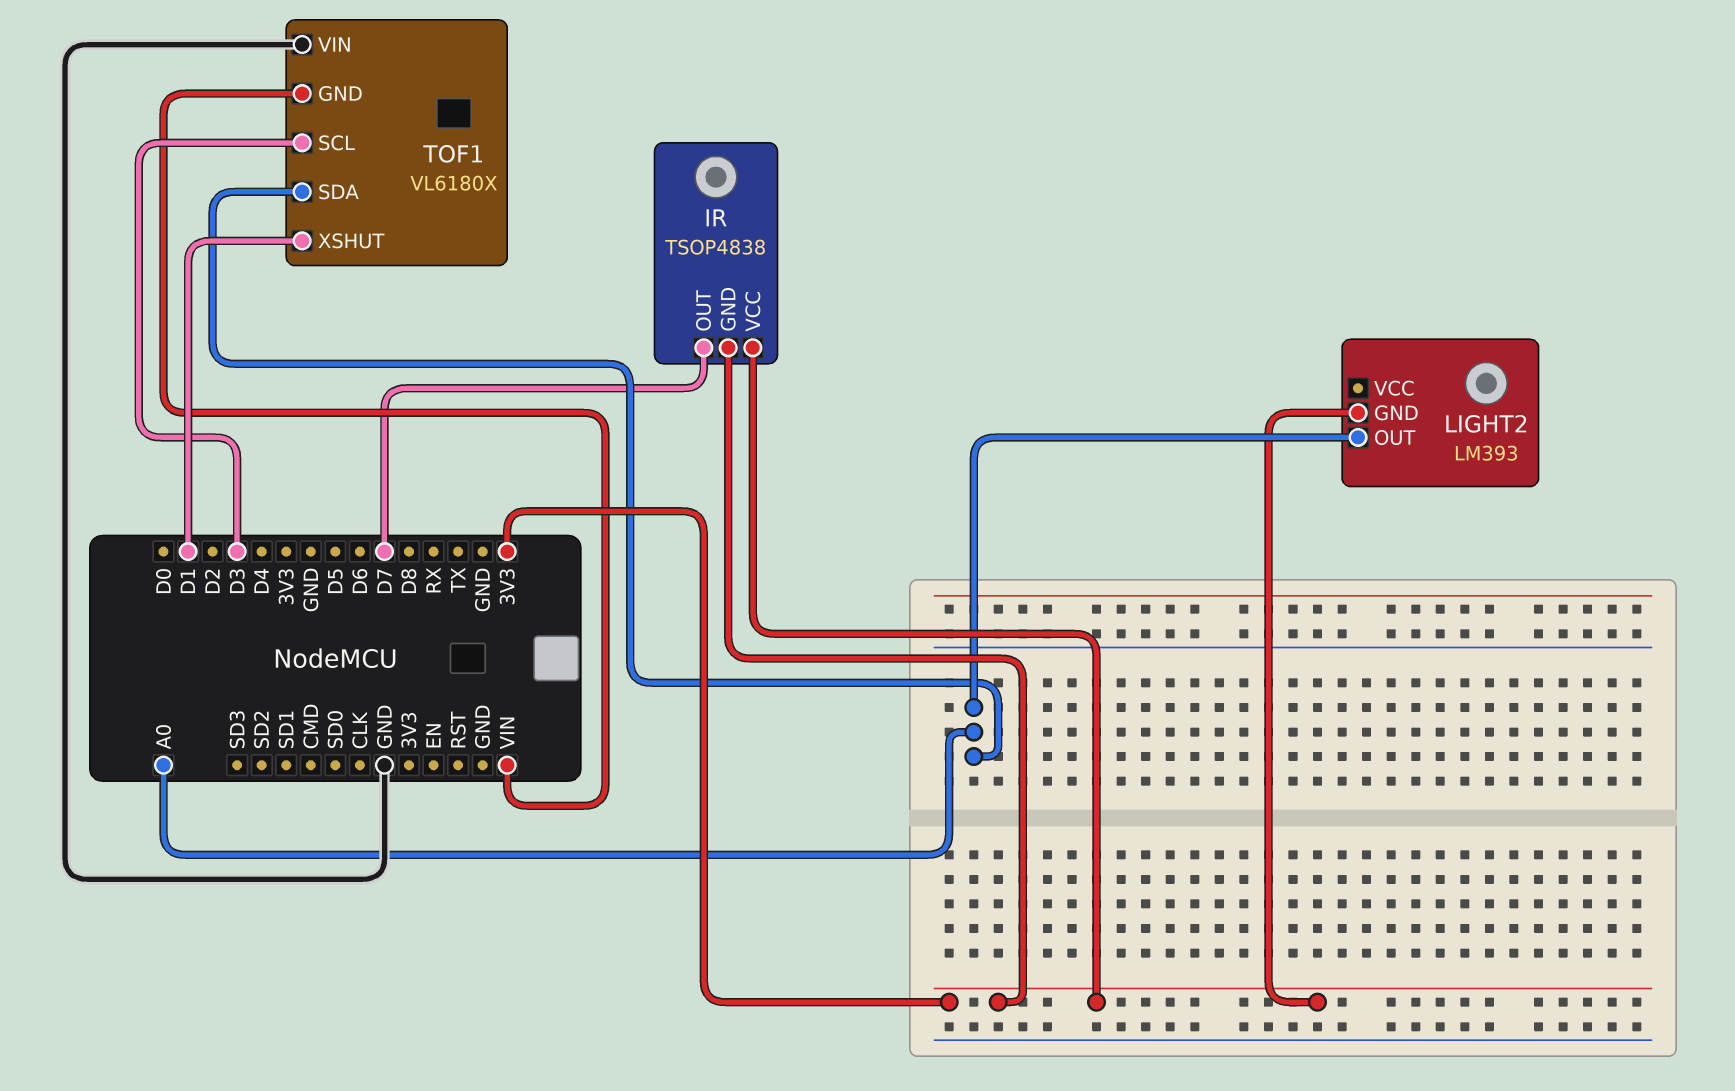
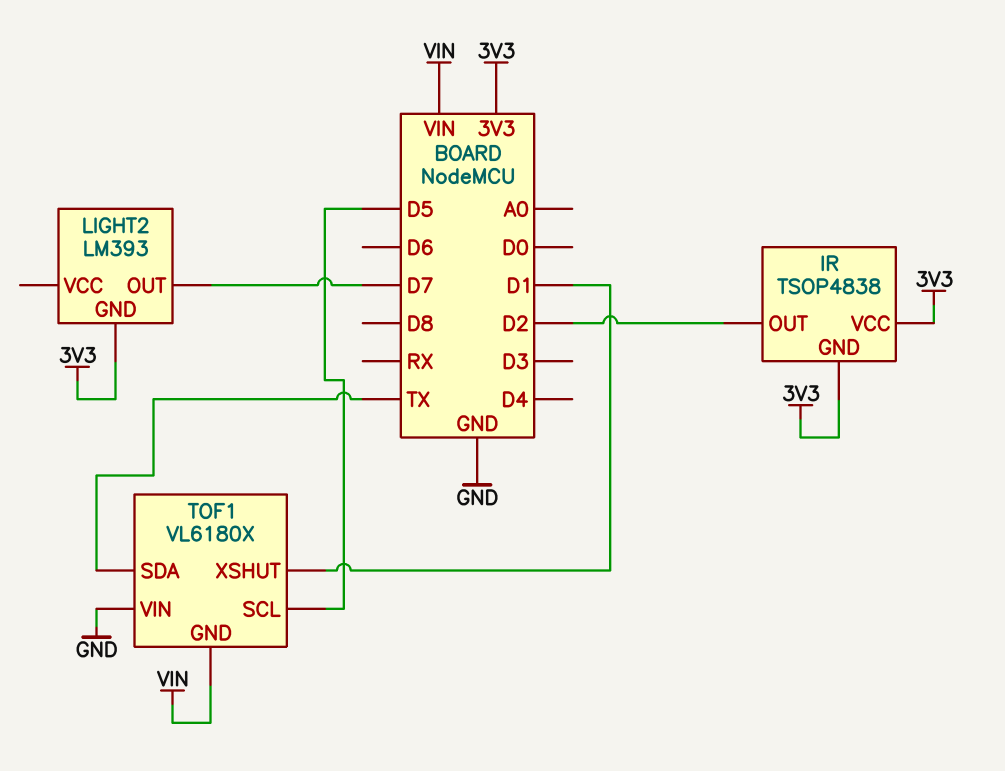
IR pin OUT: D7 -> D2
LIGHT2 pin OUT: A0 -> D7
TOF1 pin SCL: D3 -> D5
TOF1 pin SDA: A0 -> TX

